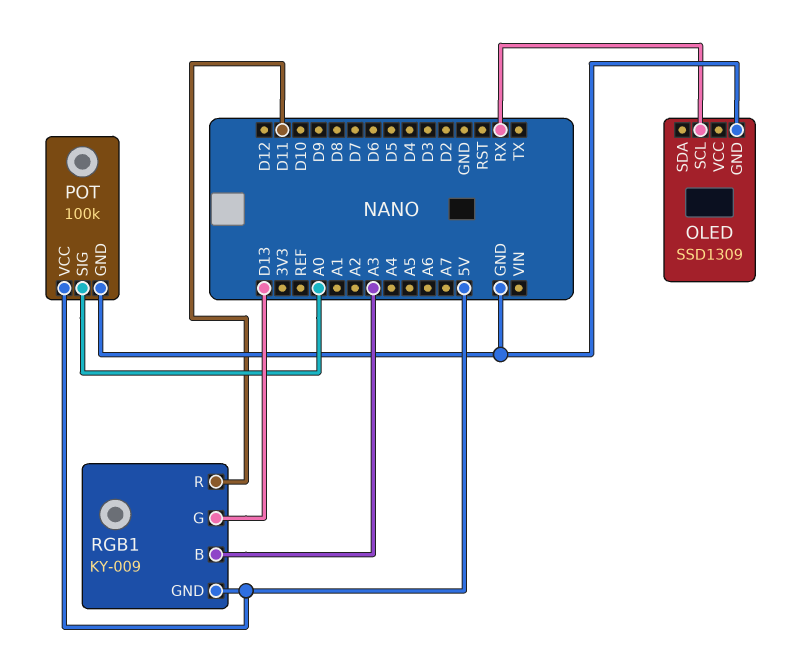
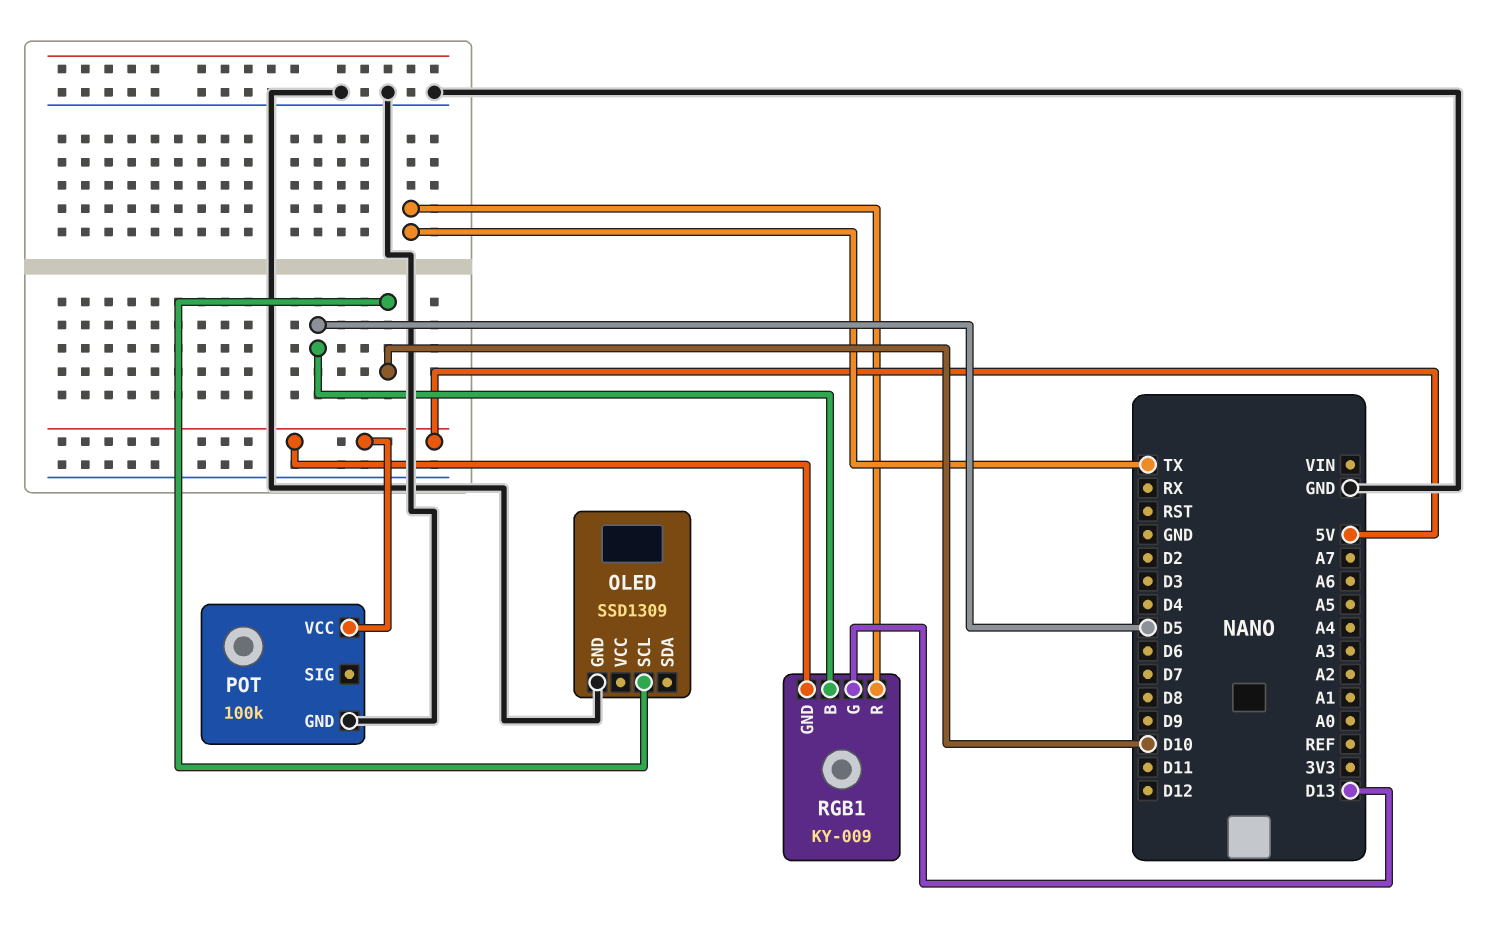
OLED pin SCL: RX -> D10
POT pin SIG: A0 -> none
RGB1 pin B: A3 -> D5
RGB1 pin R: D11 -> TX

